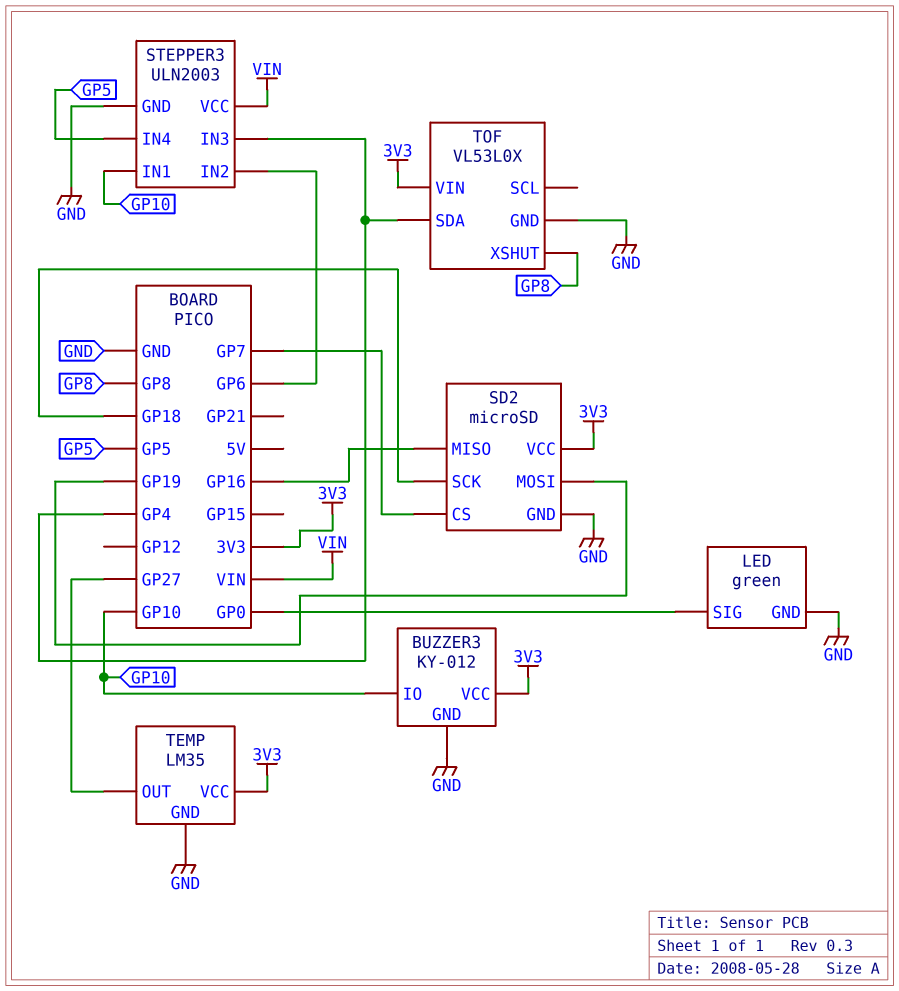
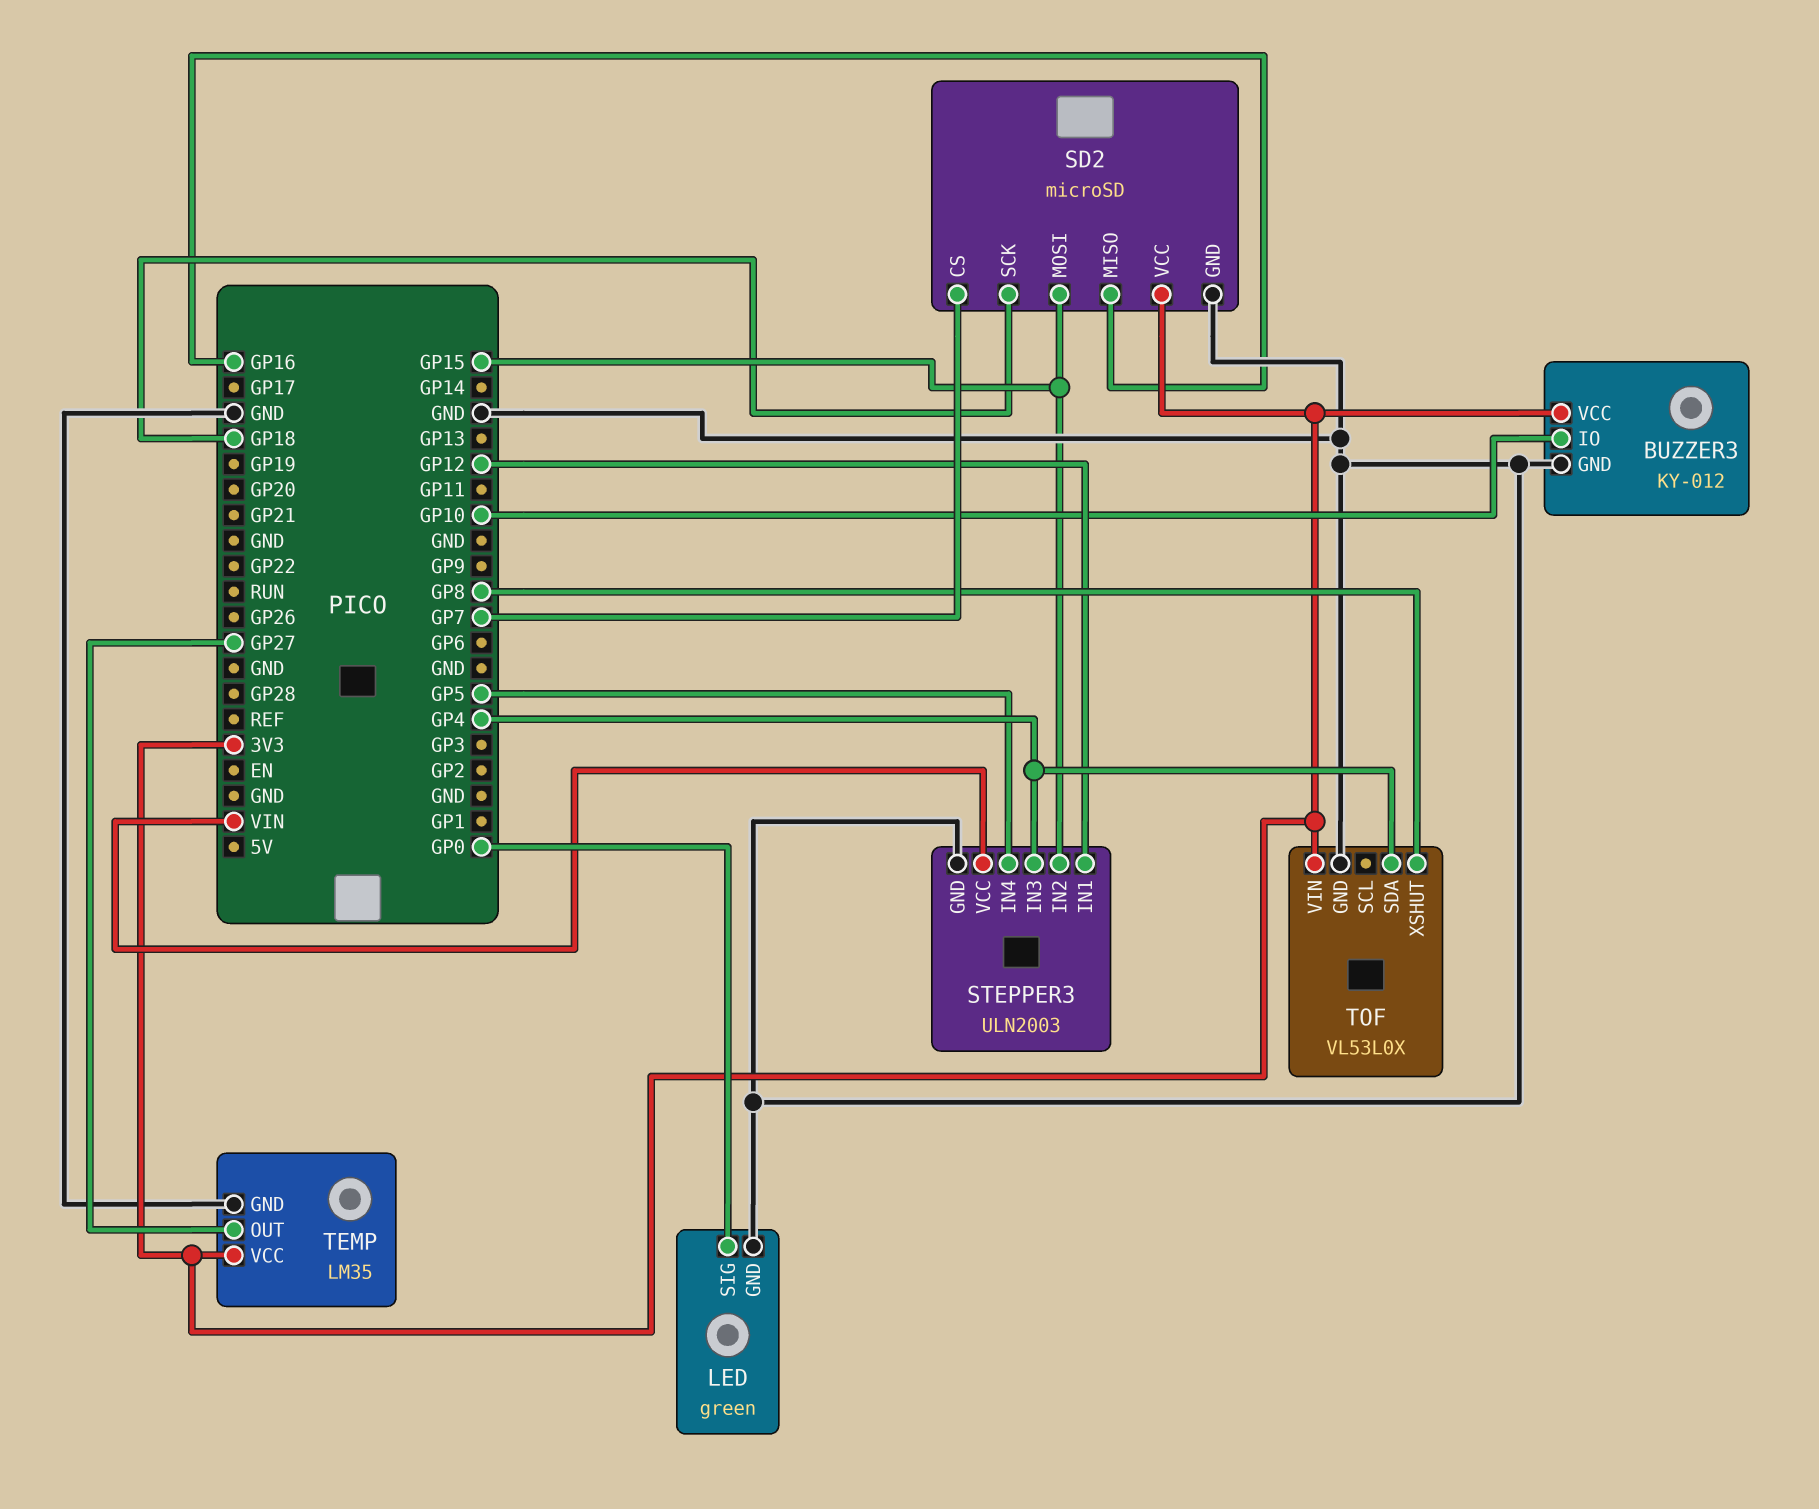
SD2 pin MOSI: GP19 -> GP15
STEPPER3 pin IN1: GP10 -> GP12
STEPPER3 pin IN2: GP6 -> GP15

